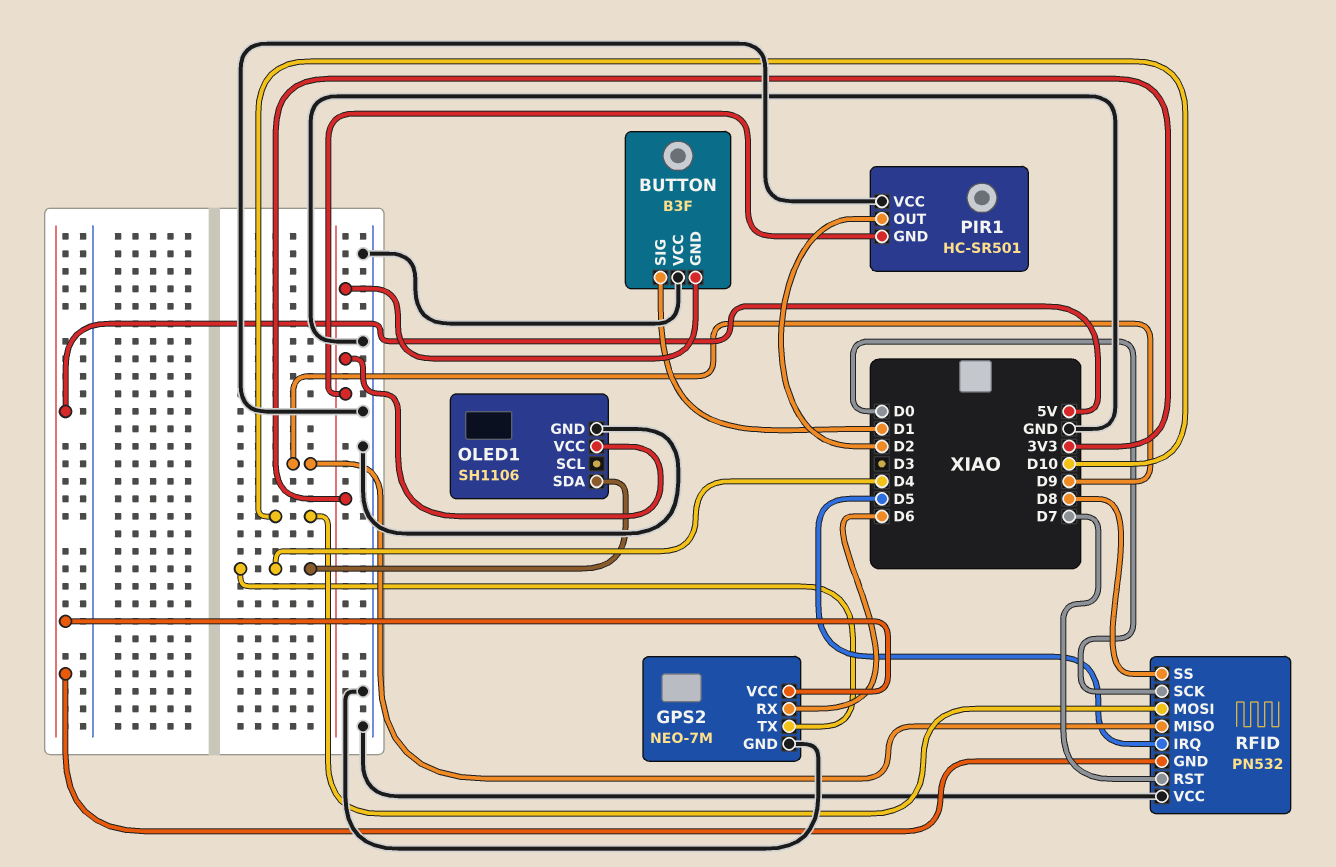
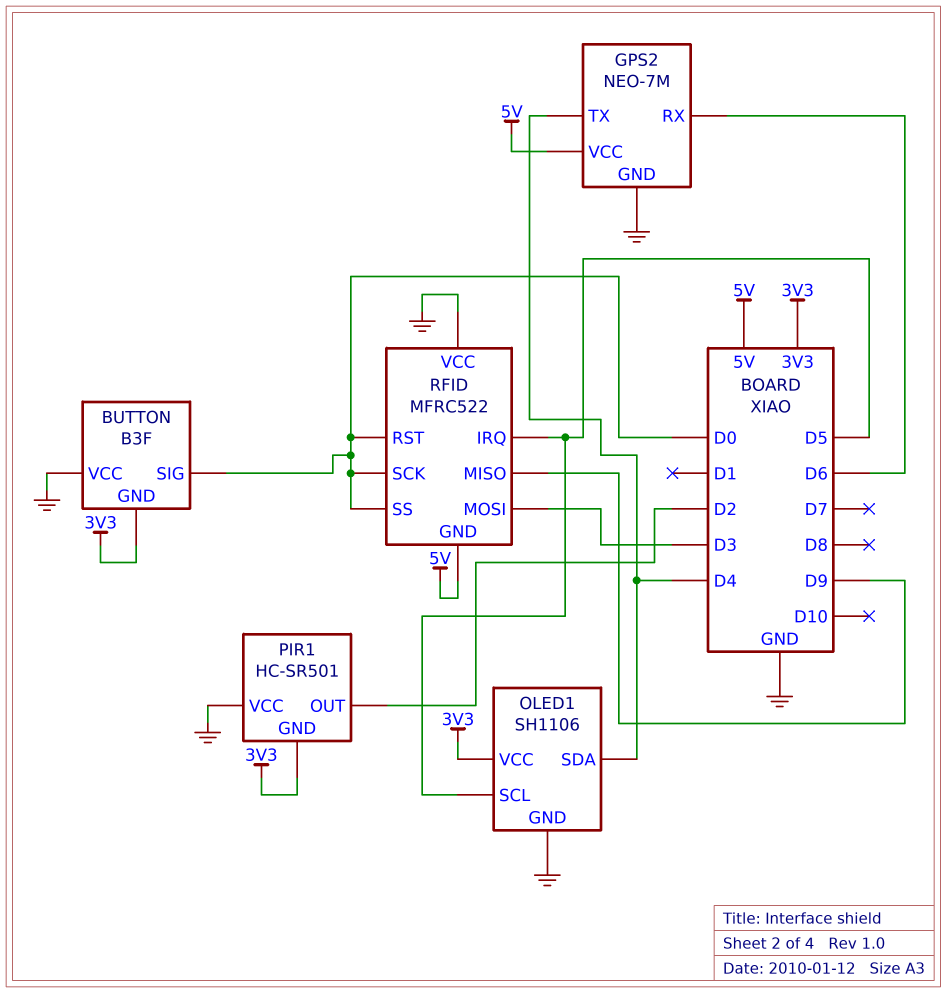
BUTTON pin SIG: D1 -> D0
OLED1 pin SCL: none -> D5
RFID: PN532 -> MFRC522
RFID pin MOSI: D10 -> D3
RFID pin RST: D7 -> D0
RFID pin SS: D8 -> D0

